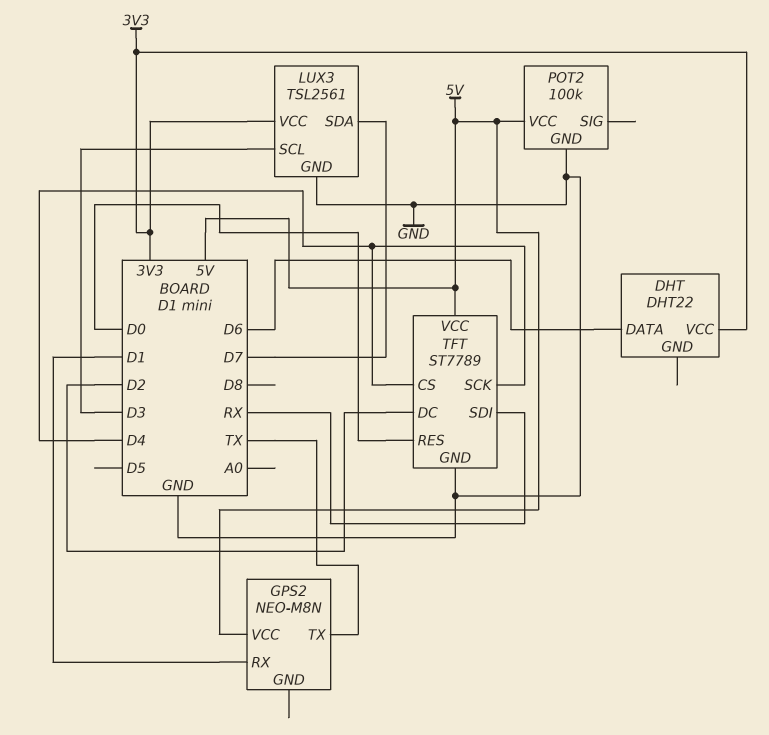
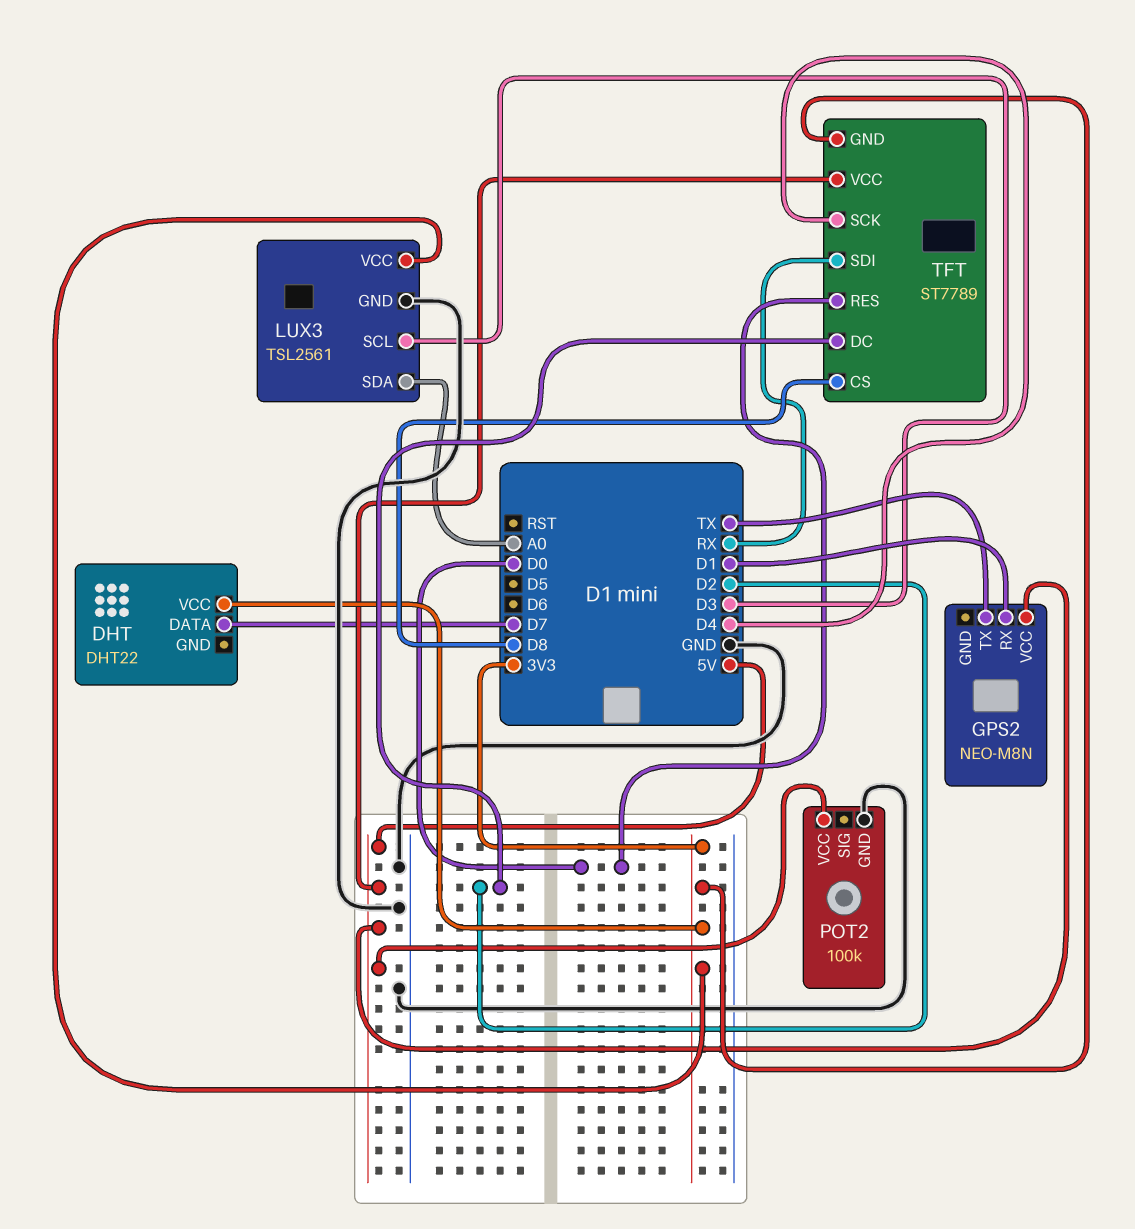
DHT pin DATA: D6 -> D7
LUX3 pin SDA: D7 -> A0
TFT pin CS: D4 -> D8
TFT pin GND: GND -> 3V3

